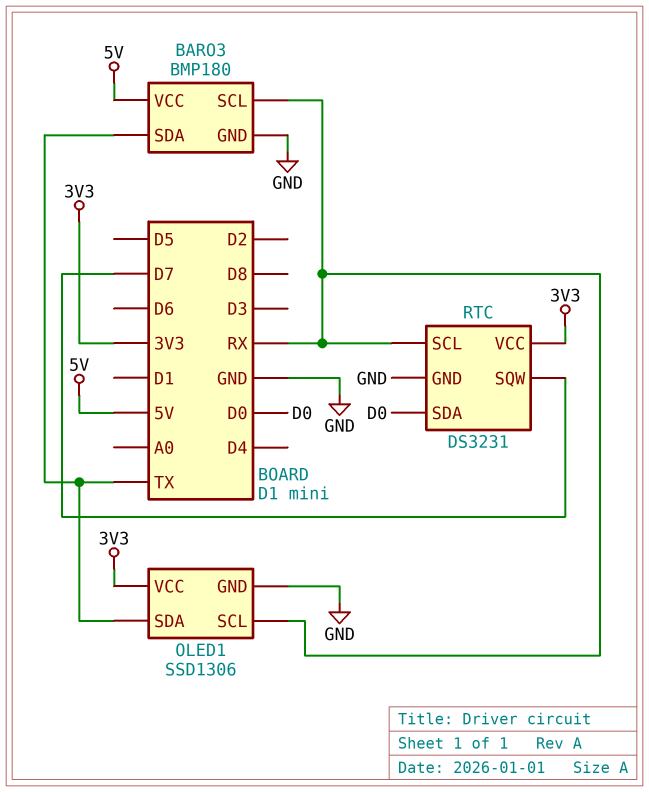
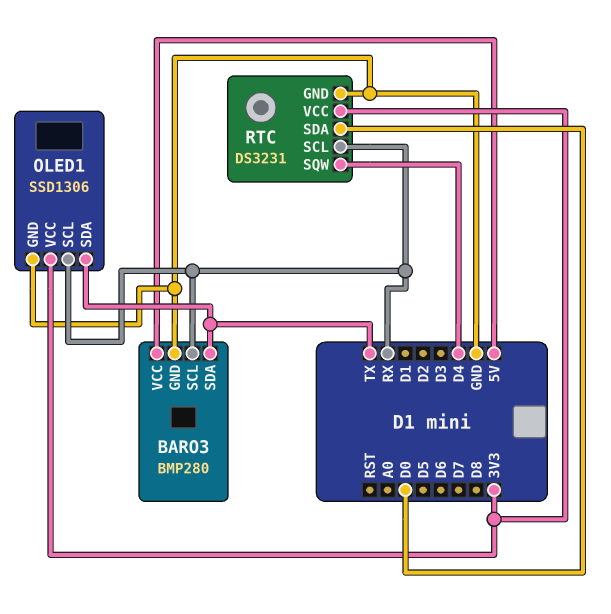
BARO3: BMP180 -> BMP280
RTC pin SQW: D7 -> D4

